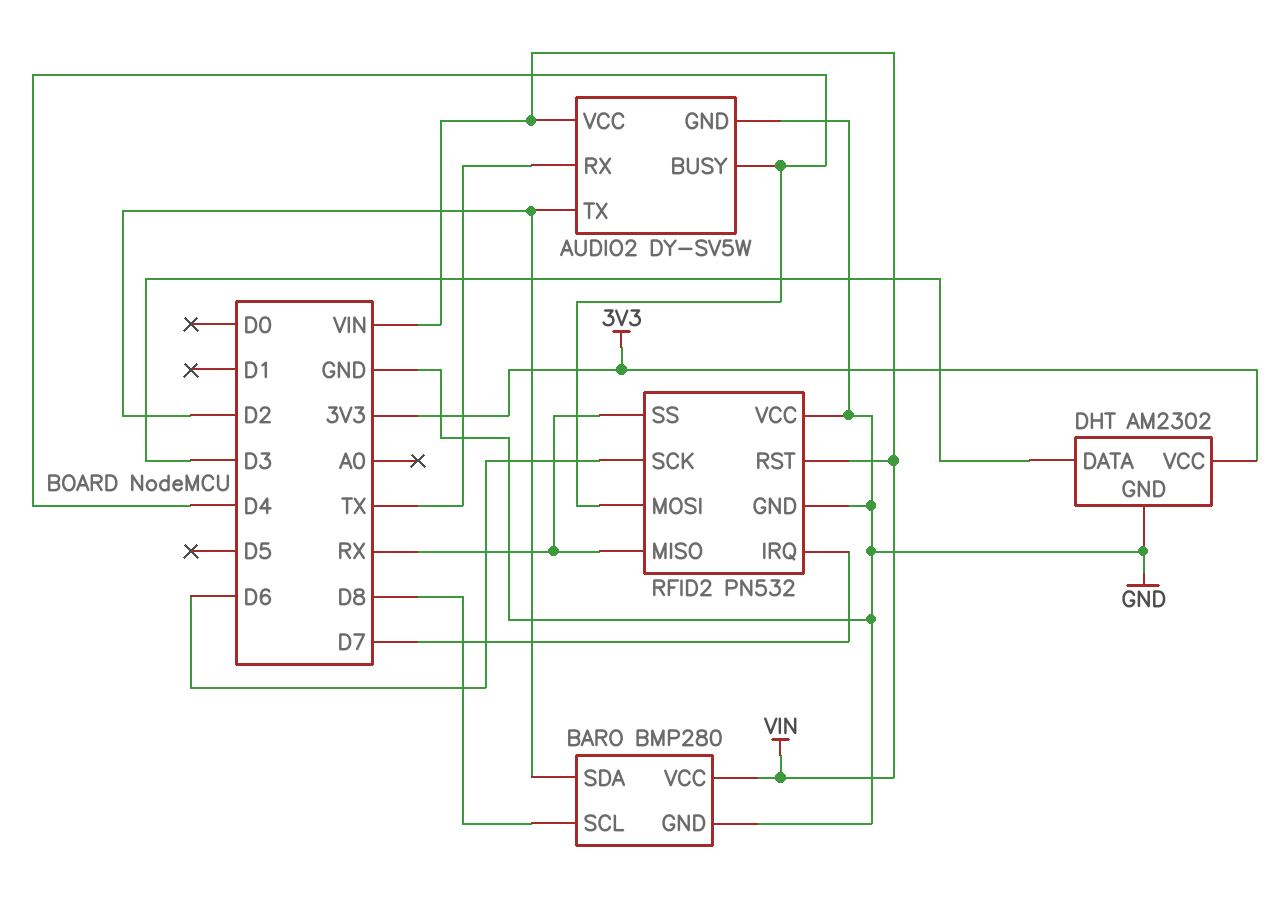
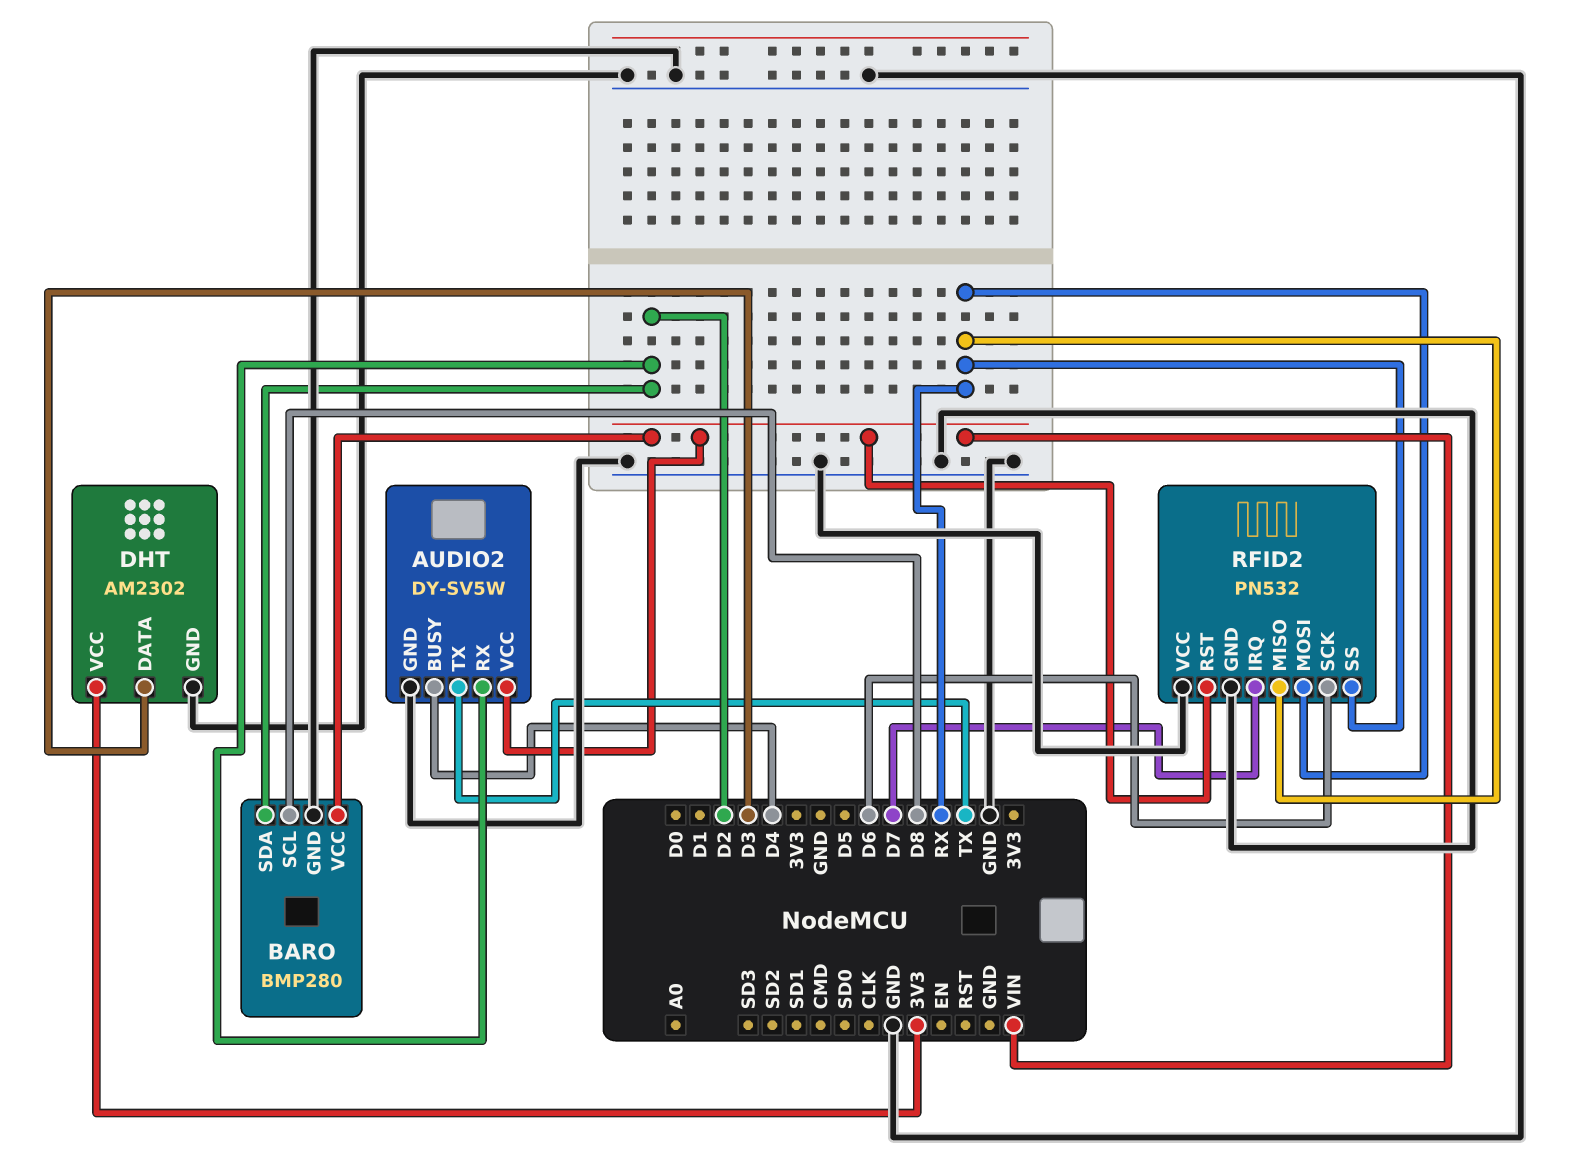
AUDIO2 pin RX: TX -> D2
AUDIO2 pin TX: D2 -> TX
RFID2 pin MOSI: D4 -> RX

